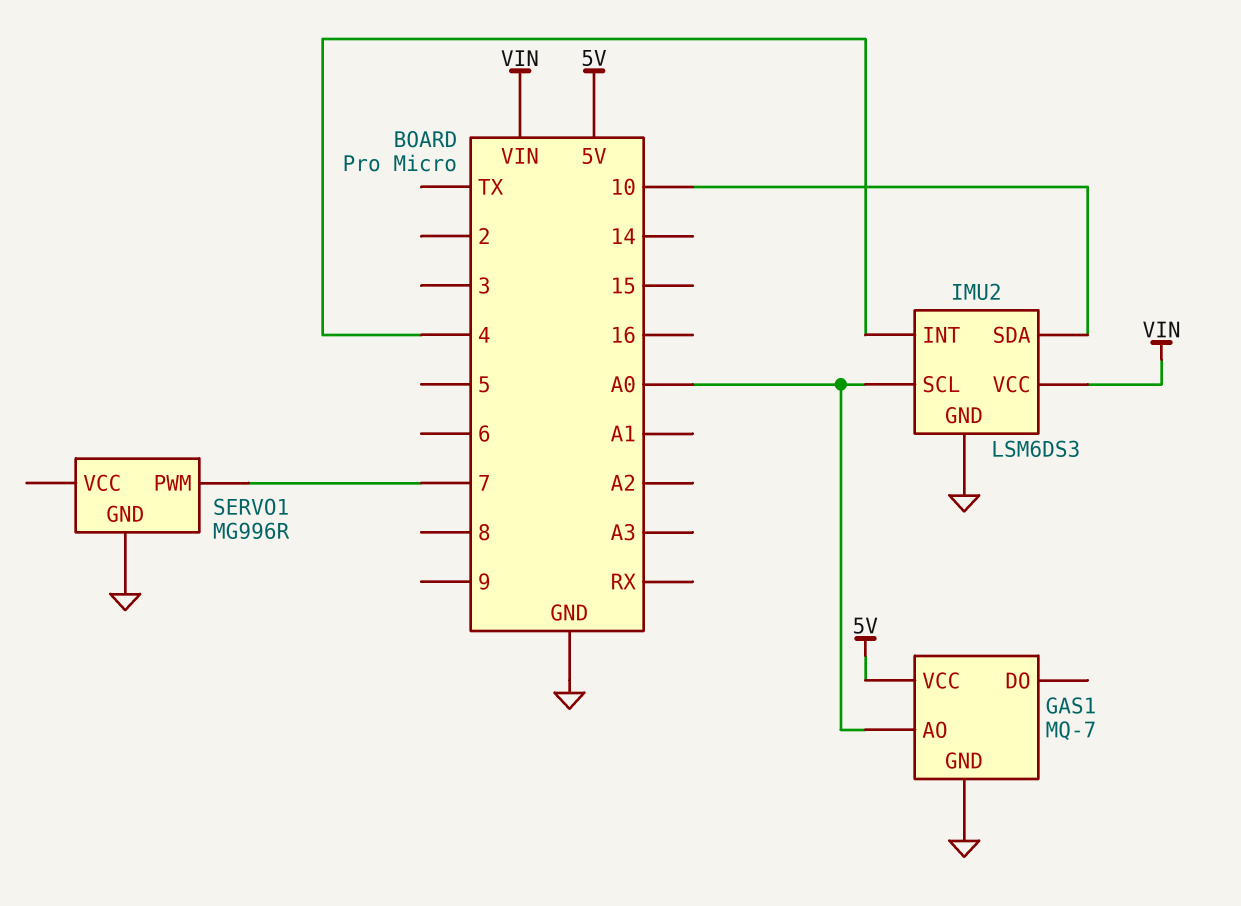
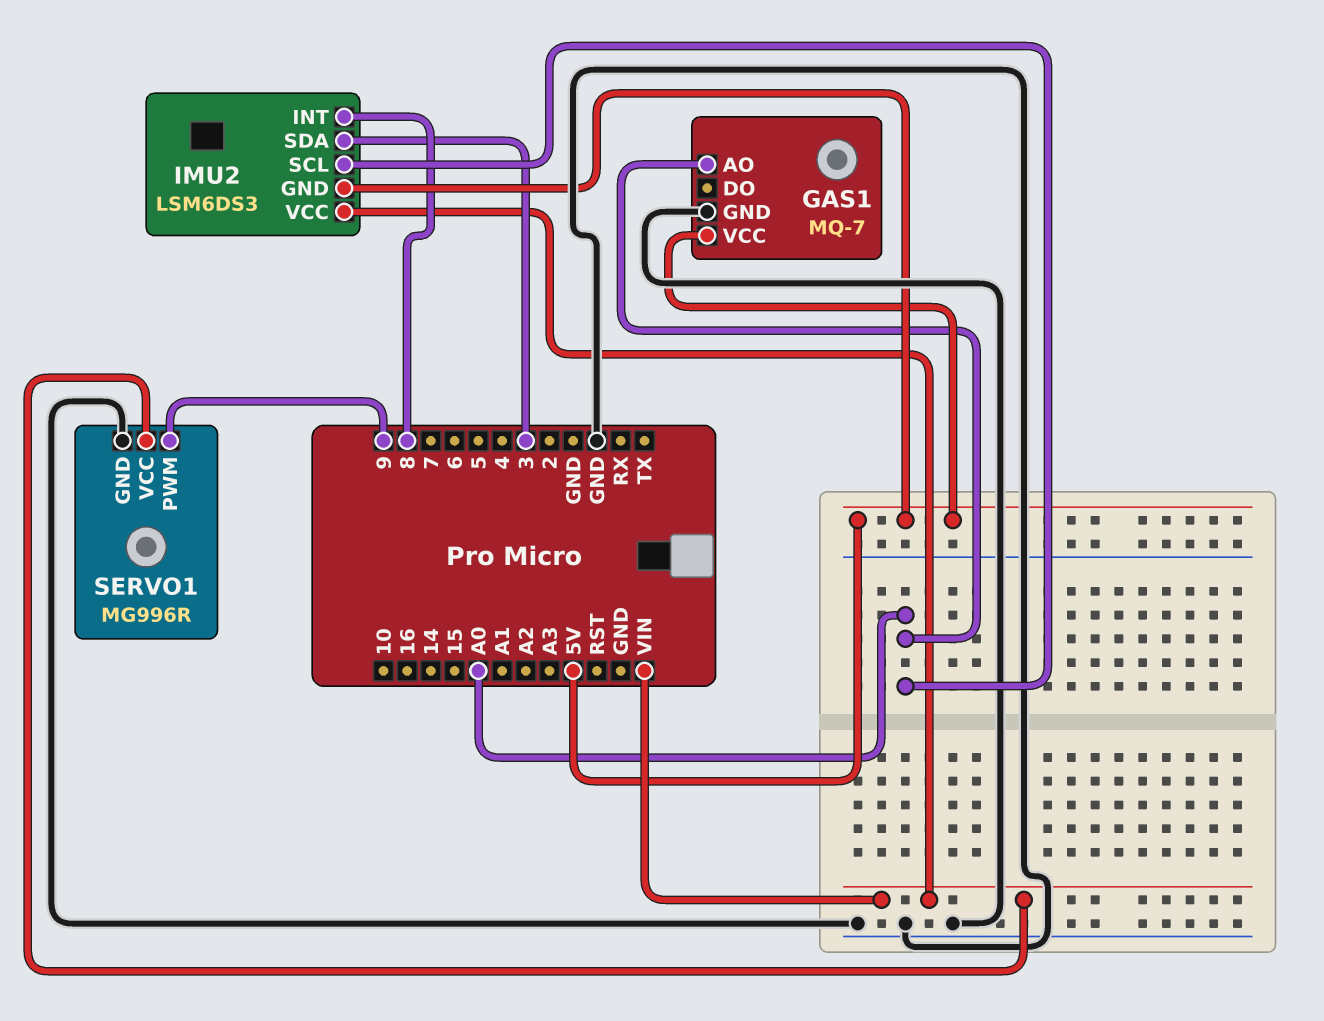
IMU2 pin GND: GND -> 5V
IMU2 pin INT: 4 -> 8
IMU2 pin SDA: 10 -> 3
SERVO1 pin PWM: 7 -> 9
SERVO1 pin VCC: none -> VIN

